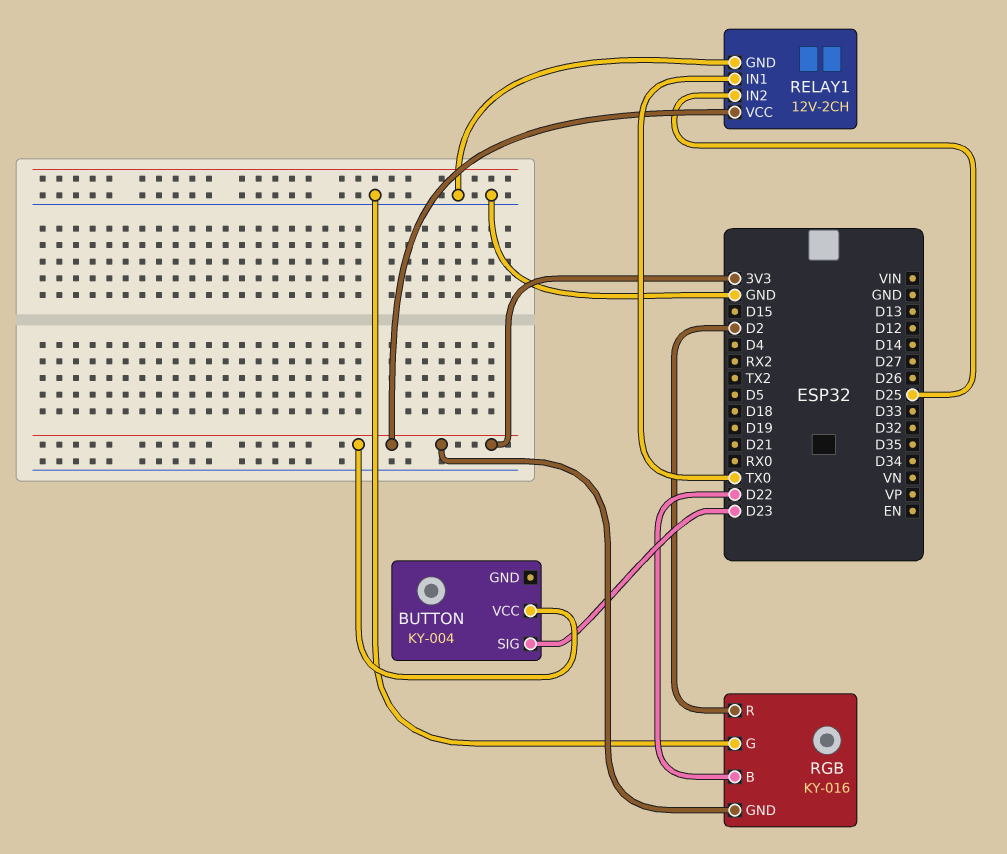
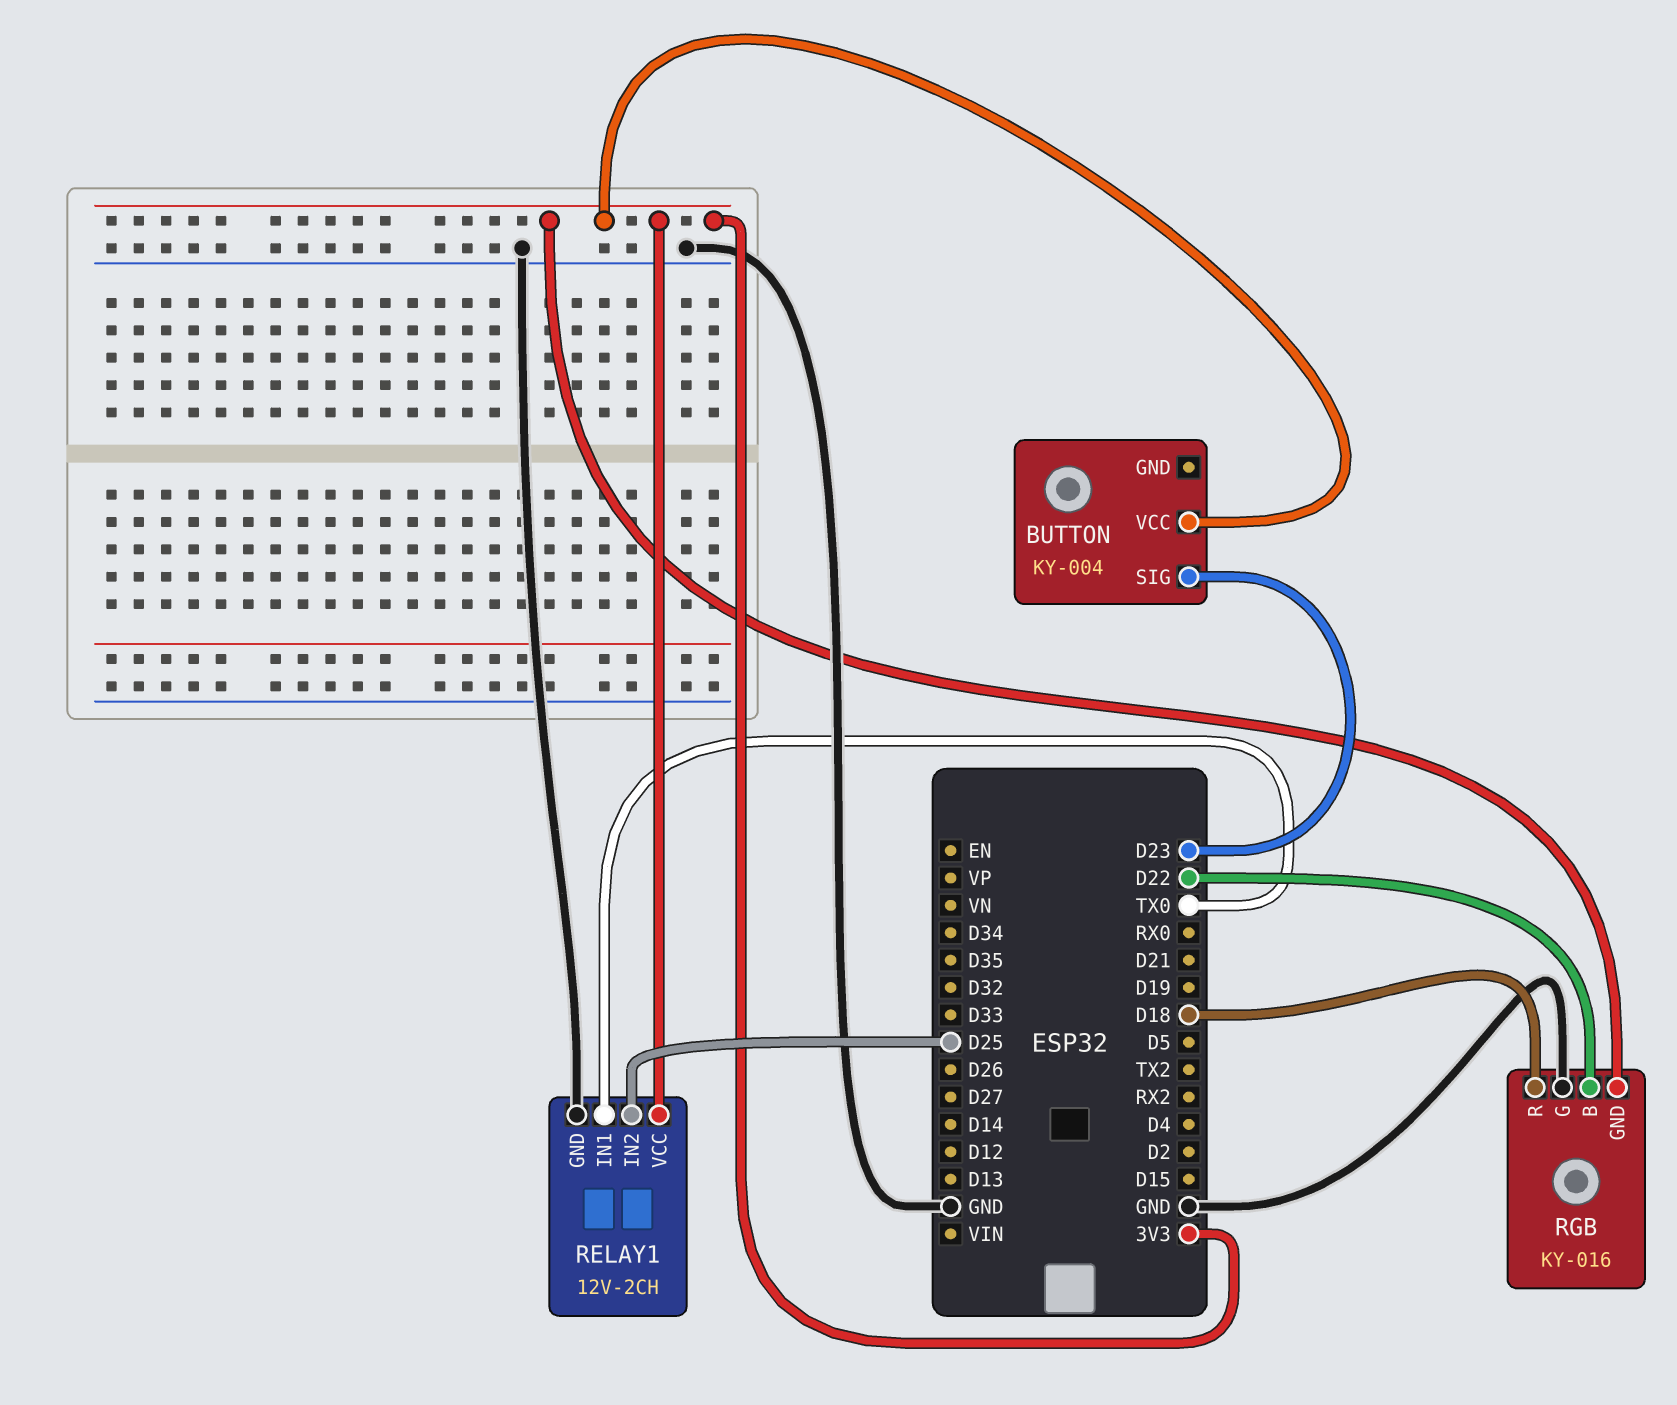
RGB pin R: D2 -> D18

